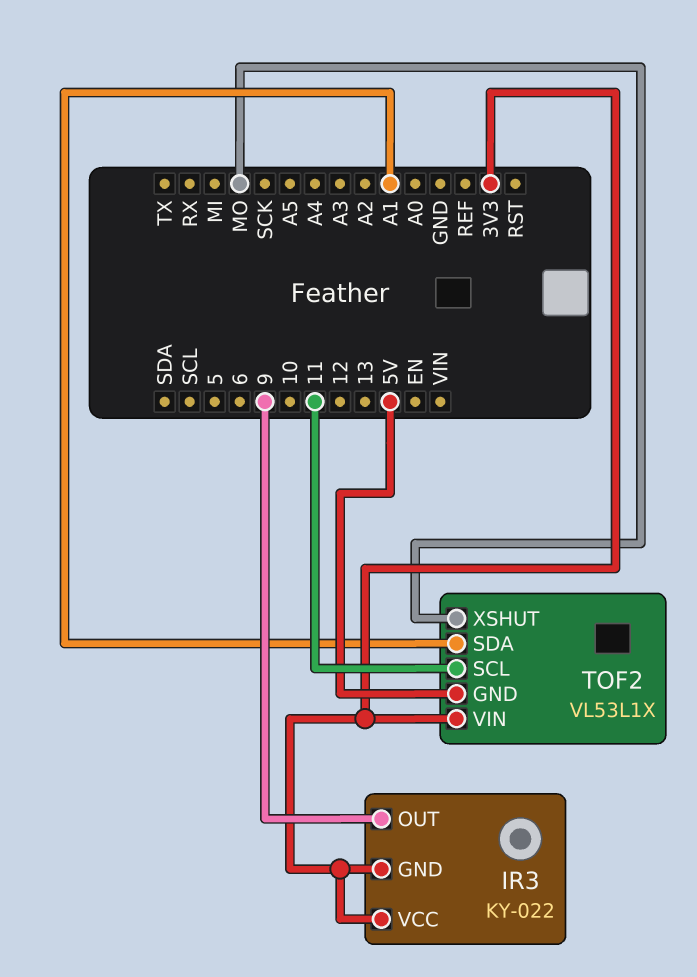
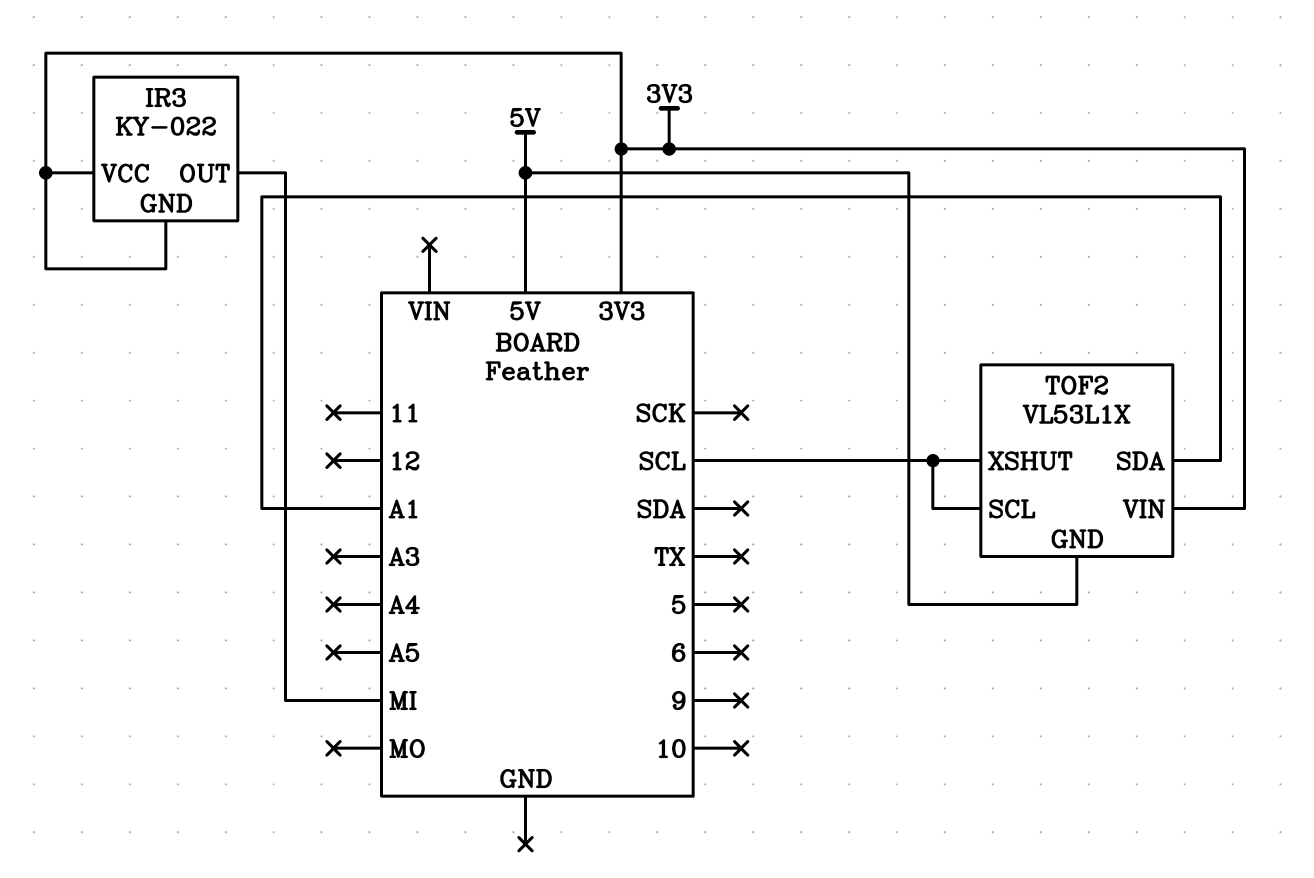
IR3 pin OUT: 9 -> MI
TOF2 pin SCL: 11 -> SCL
TOF2 pin XSHUT: MO -> SCL

